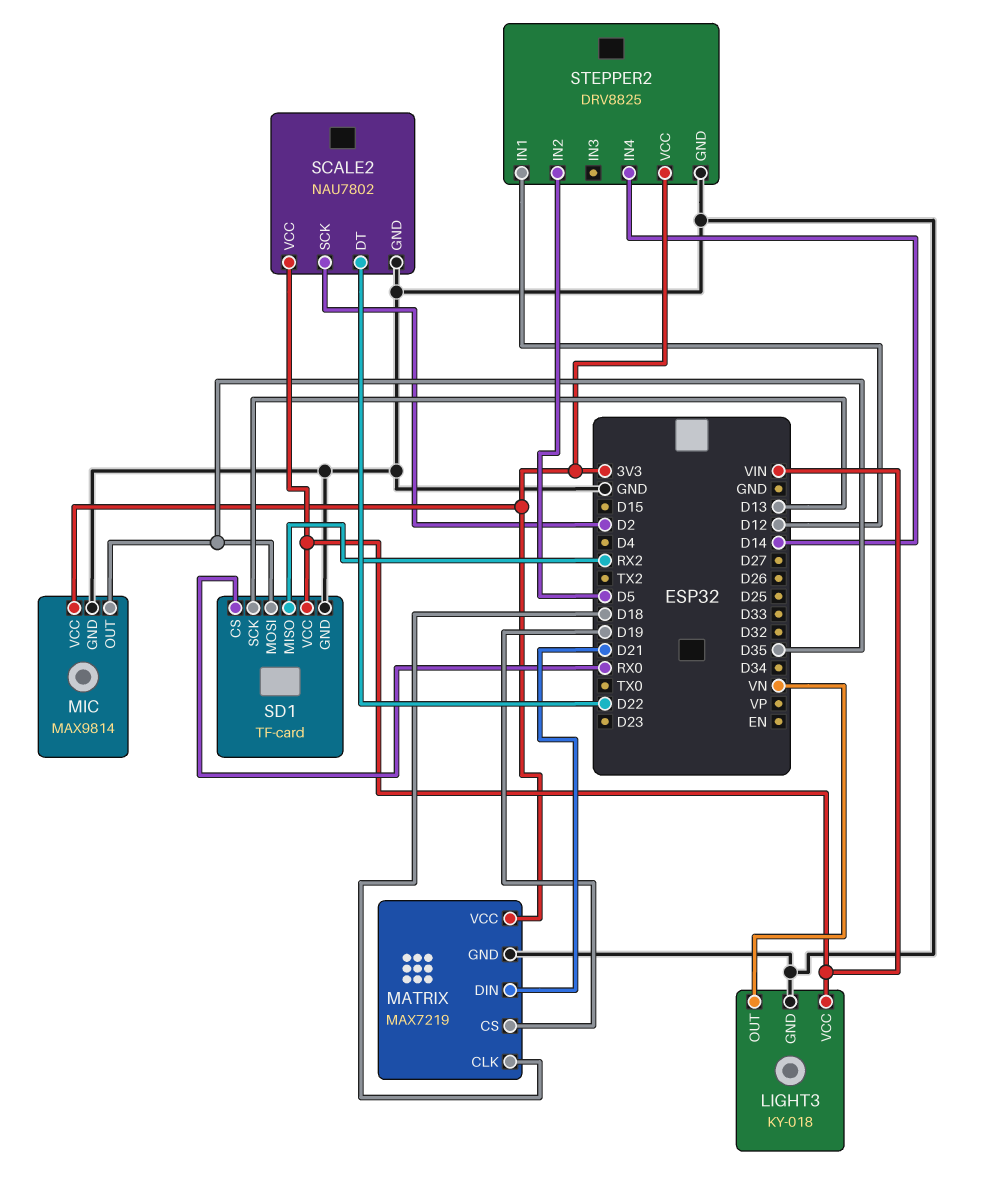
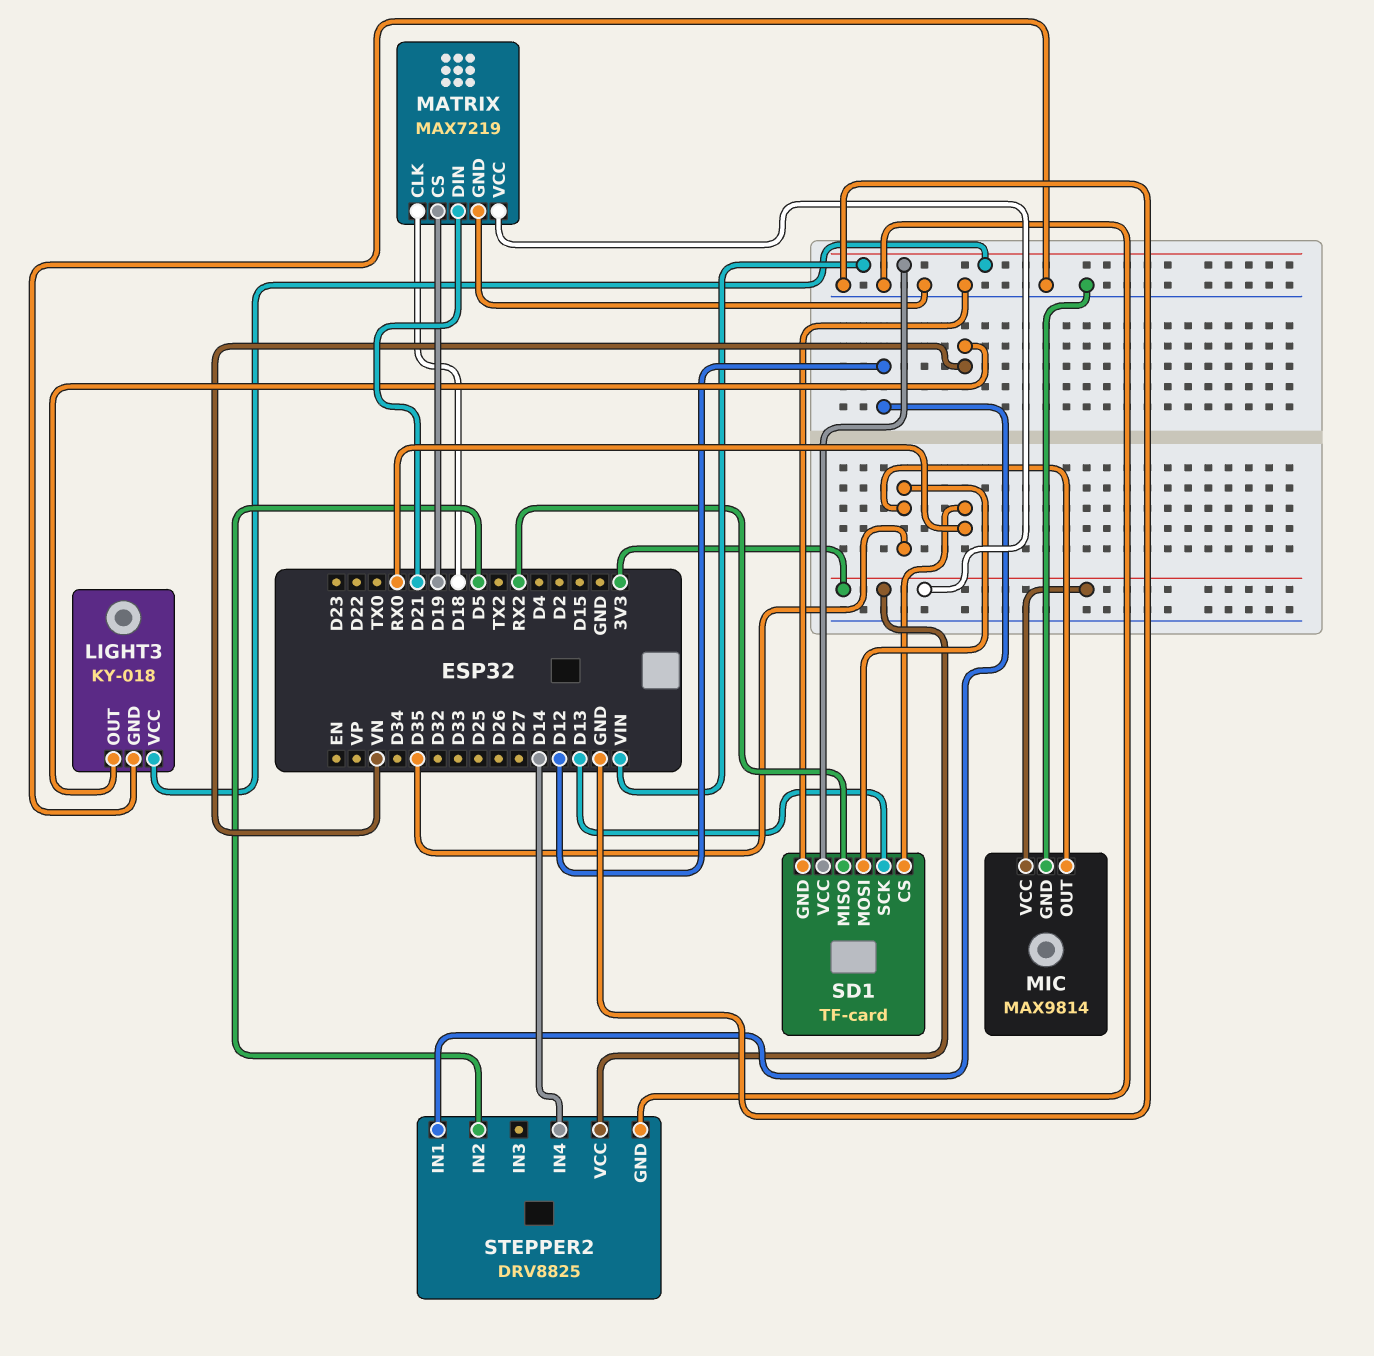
SCALE2: NAU7802 -> none
SCALE2 pin DT: D22 -> none
SCALE2 pin GND: GND -> none
SCALE2 pin SCK: D2 -> none
SCALE2 pin VCC: VIN -> none

